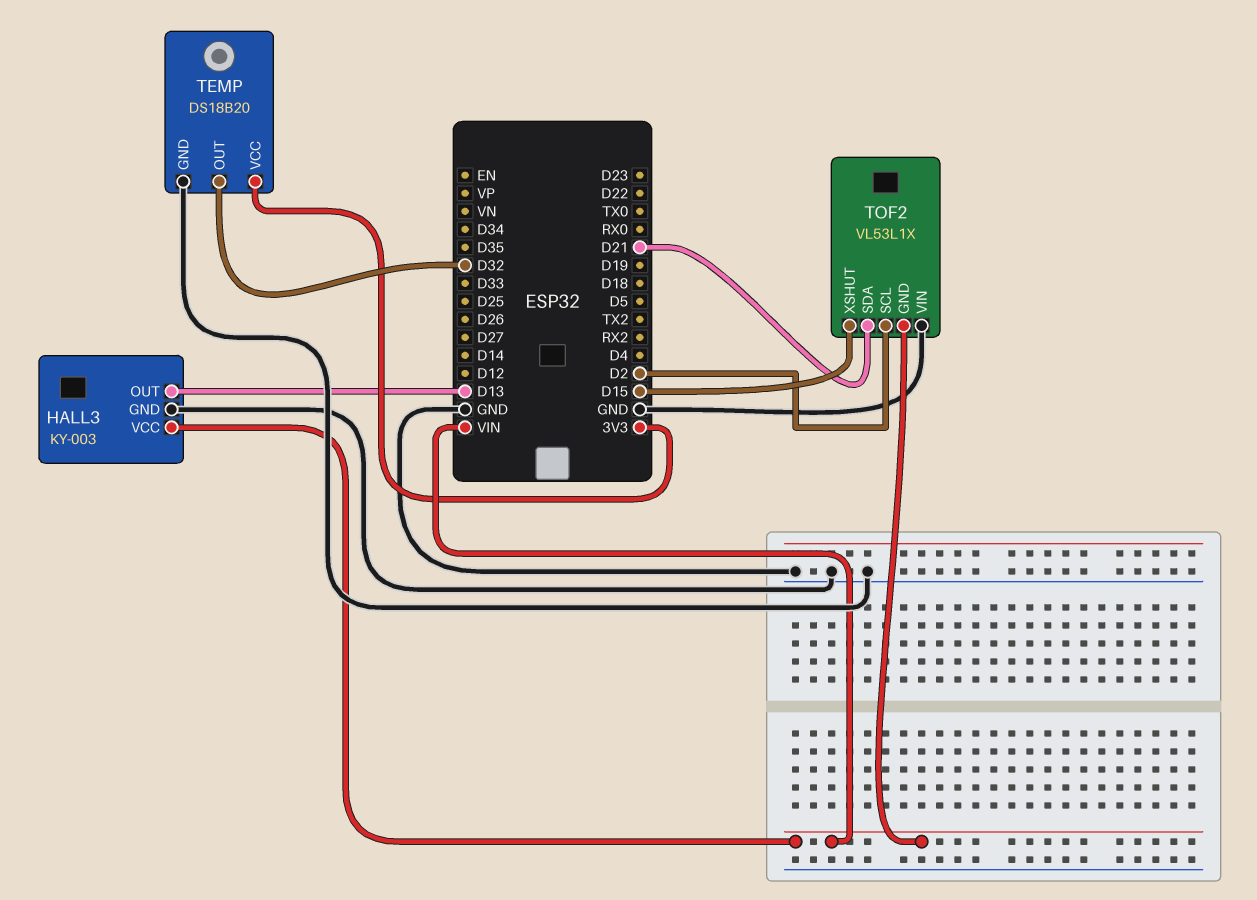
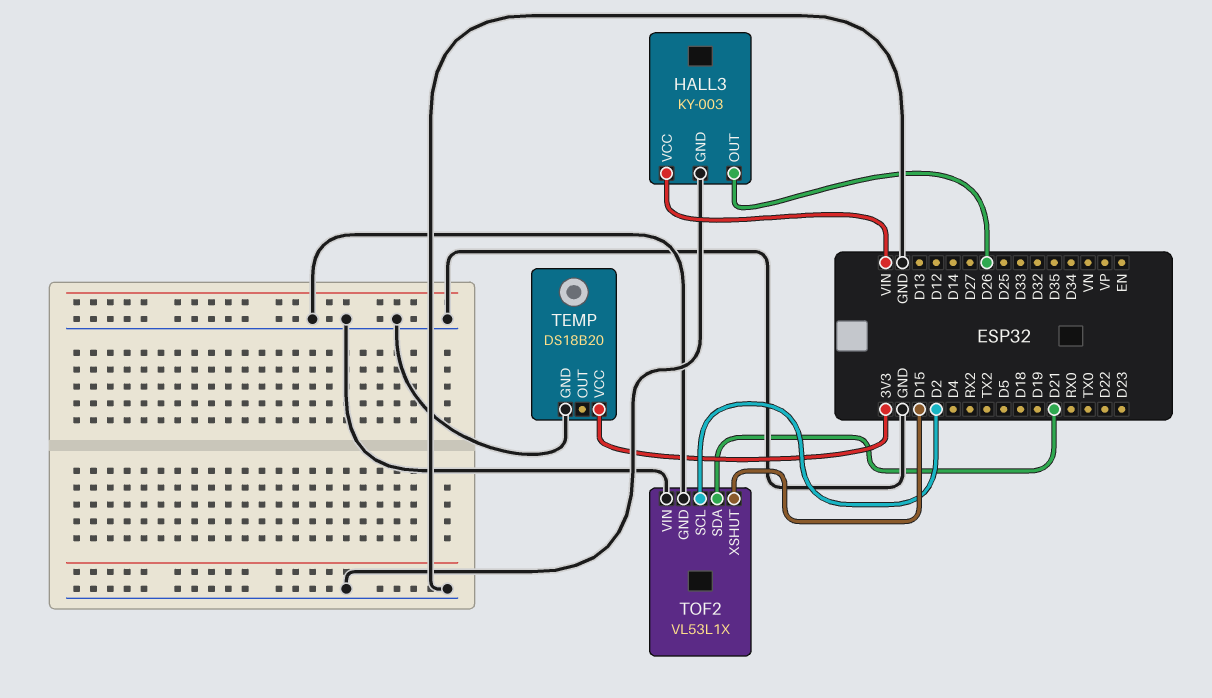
HALL3 pin OUT: D13 -> D26
TEMP pin OUT: D32 -> none
TOF2 pin GND: VIN -> GND

